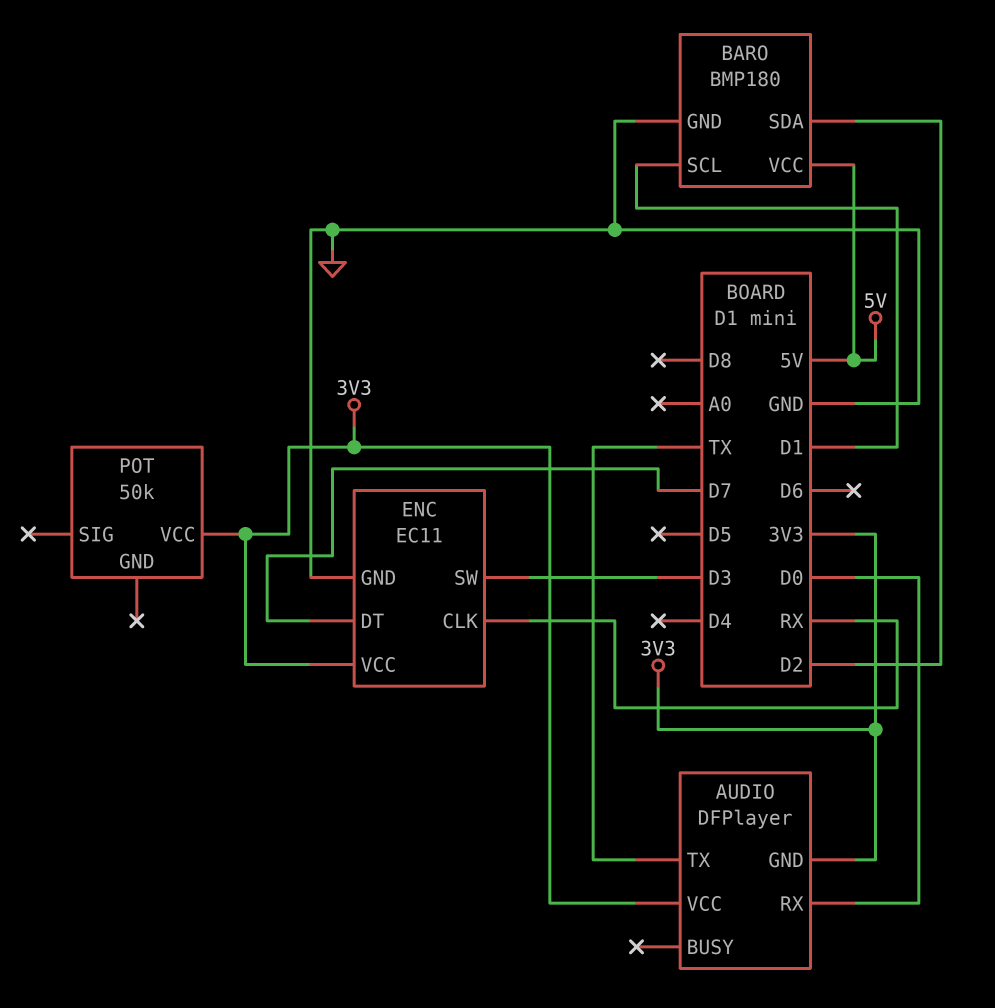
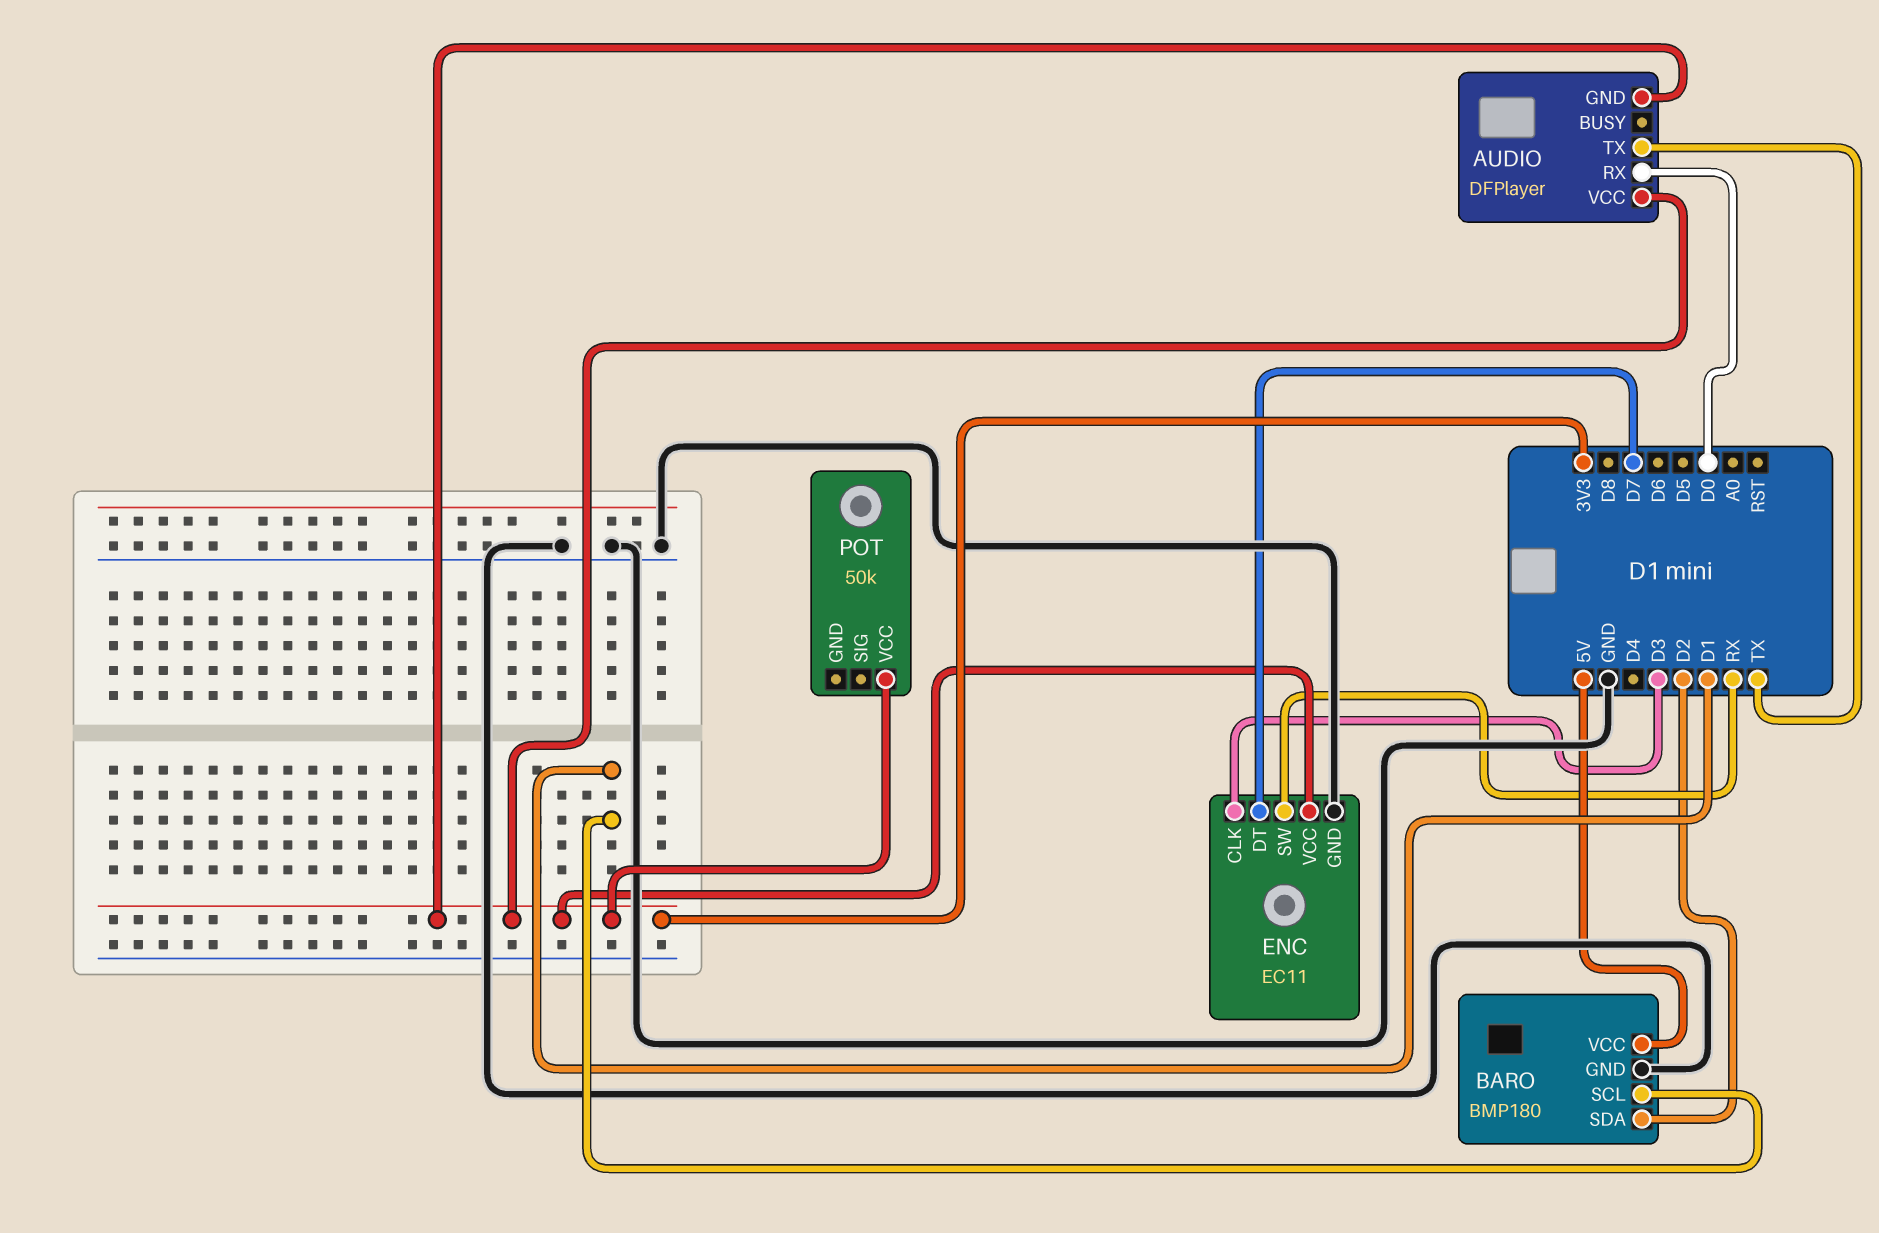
ENC pin CLK: RX -> D3
ENC pin SW: D3 -> RX

